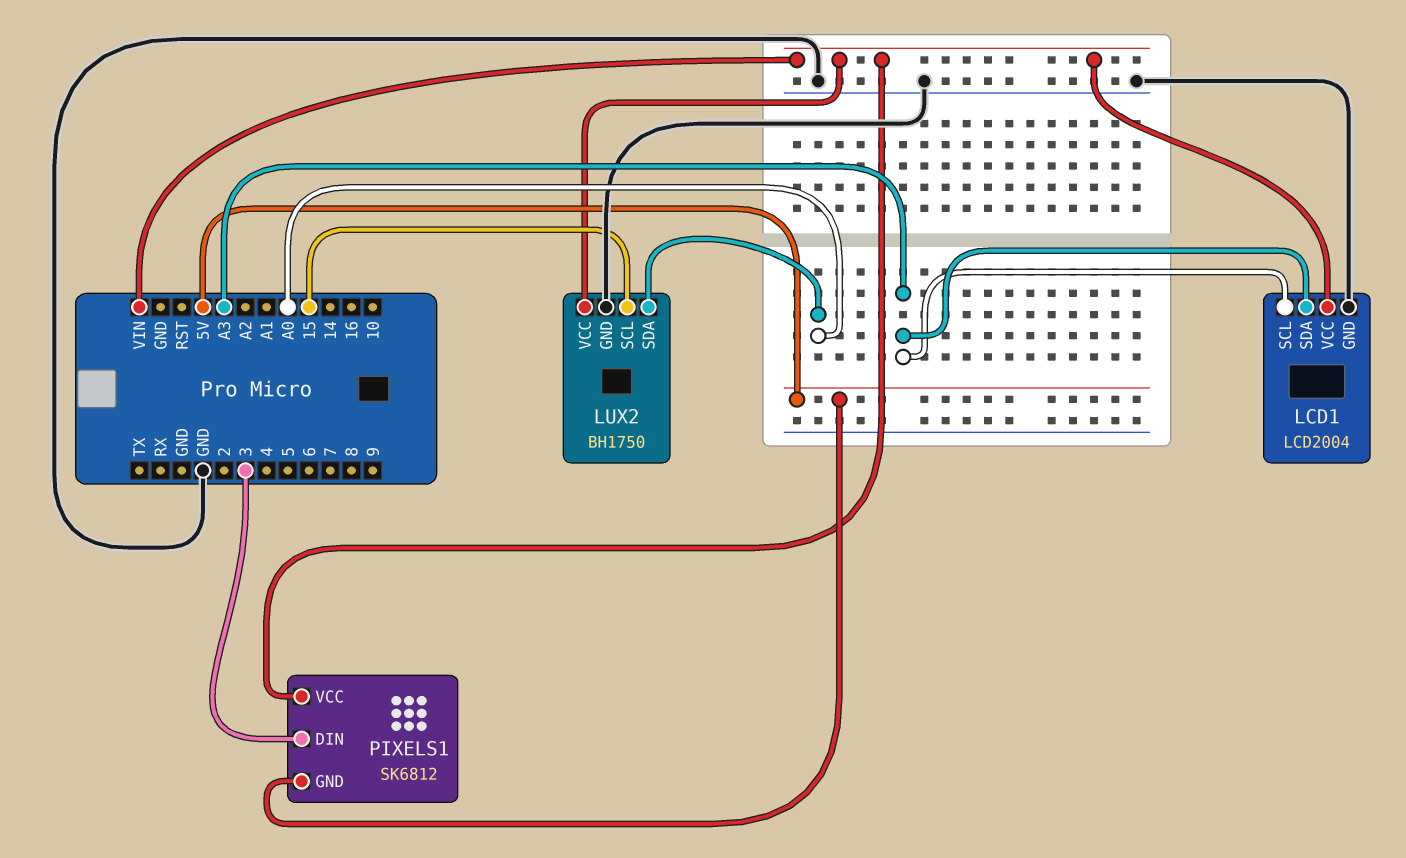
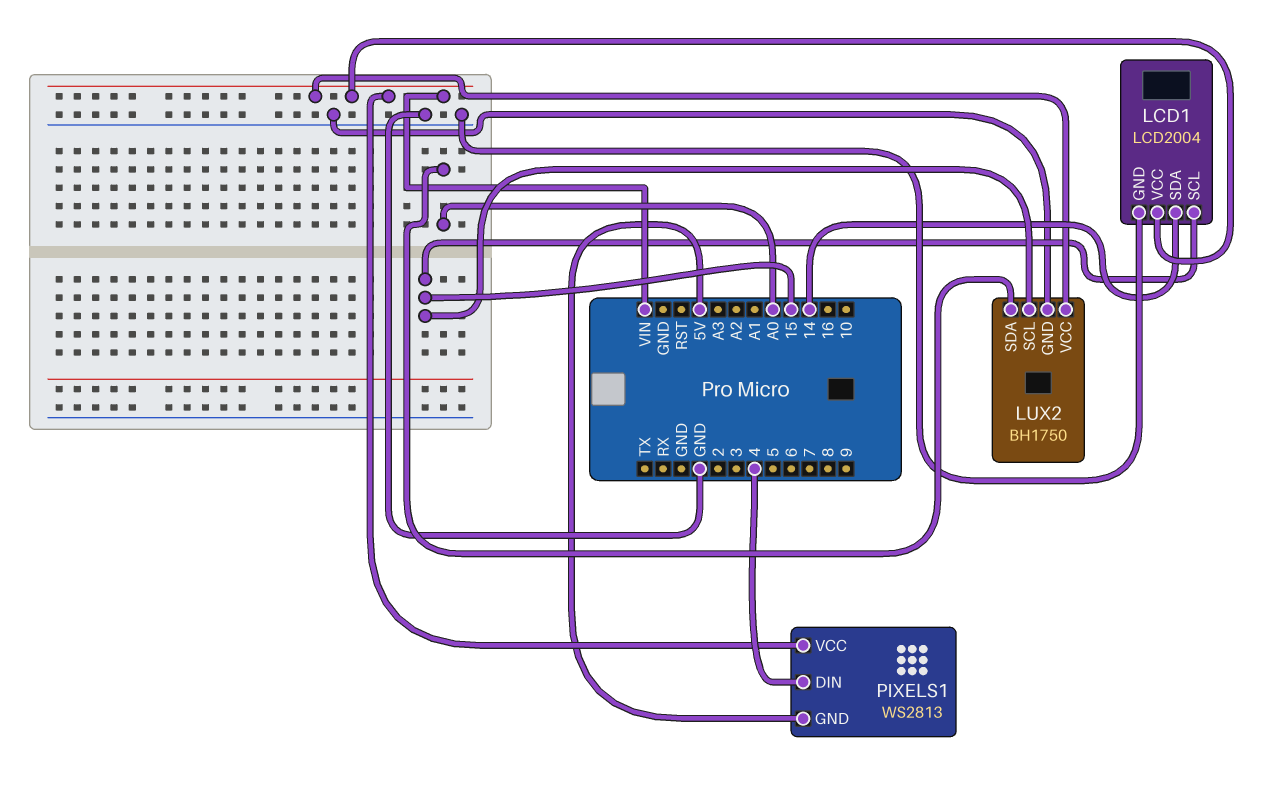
LCD1 pin SCL: A3 -> 15
LCD1 pin SDA: A3 -> 14
PIXELS1: SK6812 -> WS2813
PIXELS1 pin DIN: 3 -> 4

